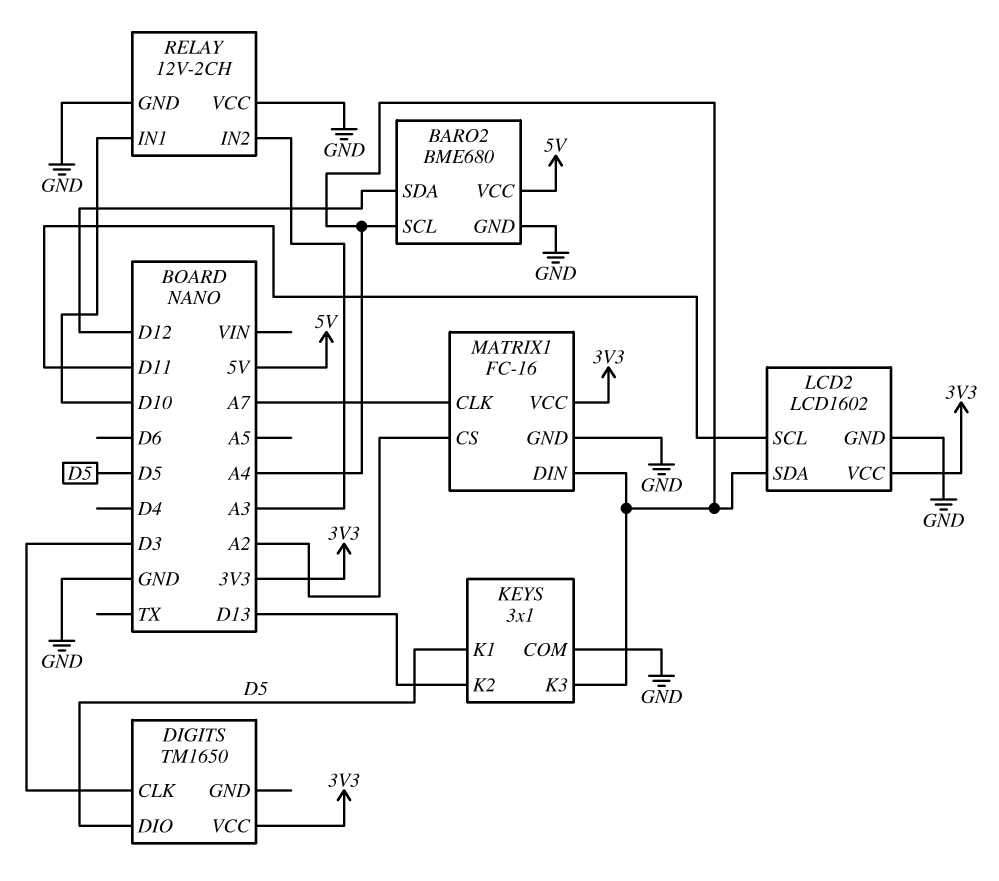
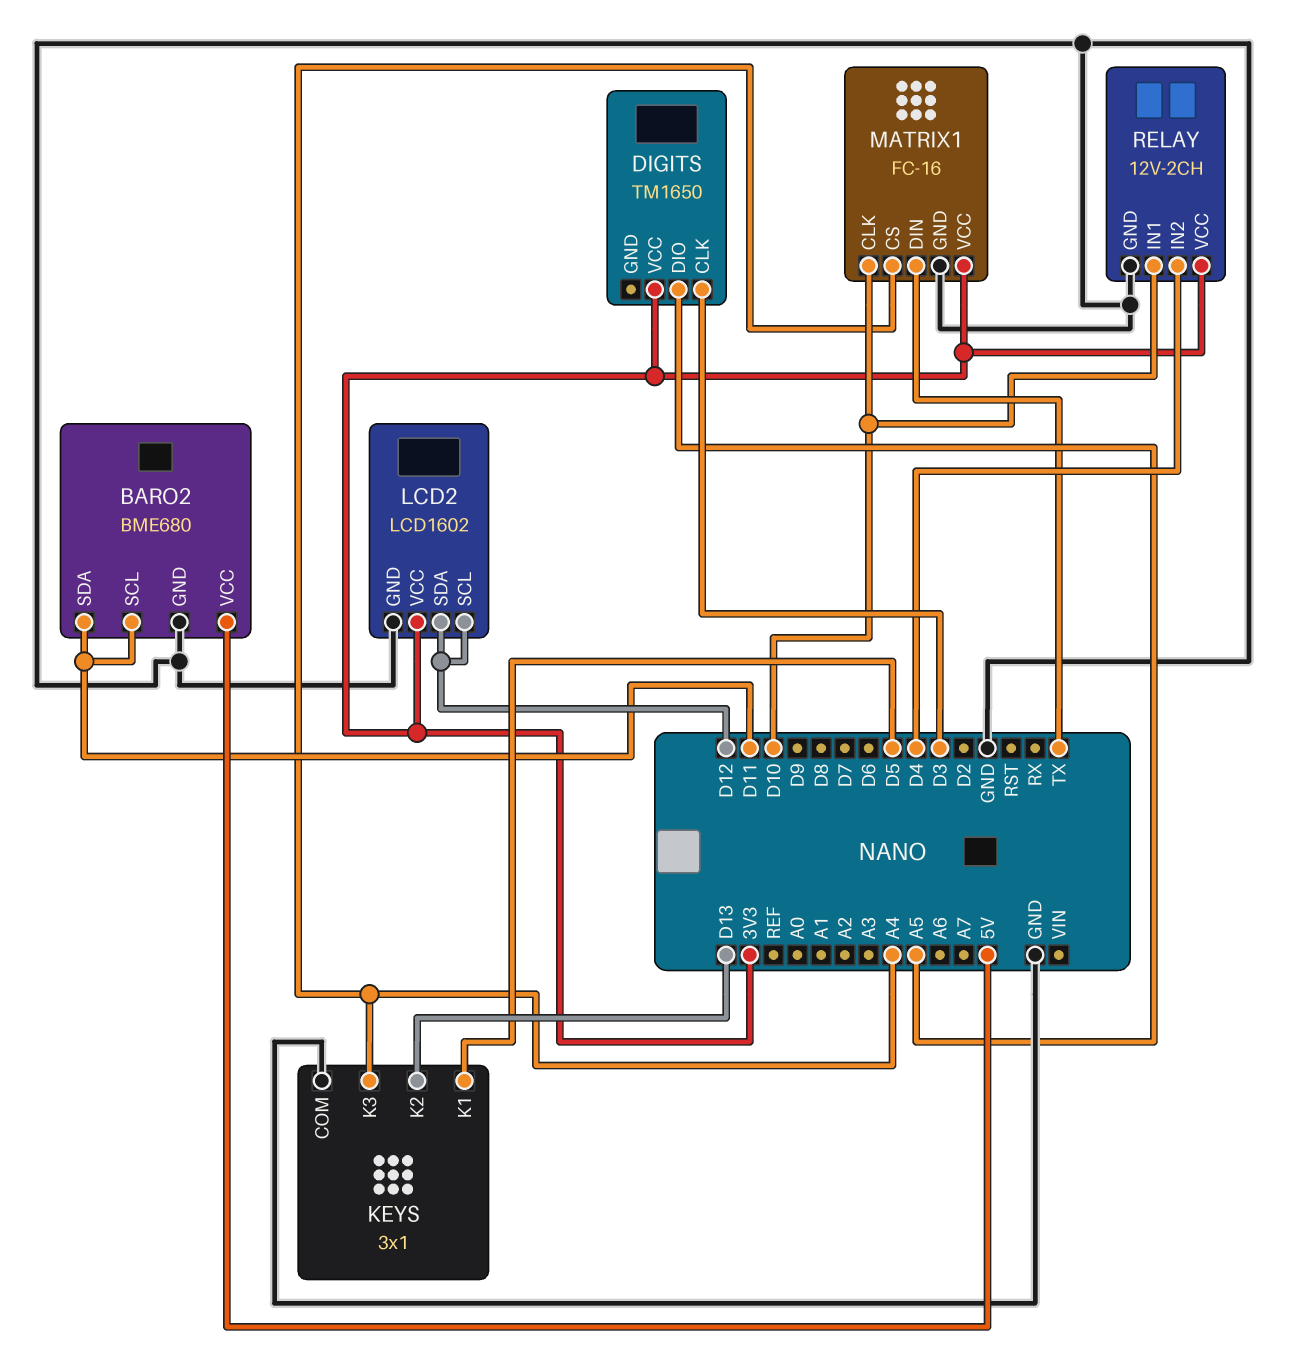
BARO2 pin SCL: A4 -> D11
BARO2 pin SDA: D12 -> D11
DIGITS pin DIO: D5 -> A5
LCD2 pin SCL: D11 -> D12
LCD2 pin SDA: A4 -> D12
MATRIX1 pin CLK: A7 -> D10
MATRIX1 pin CS: A2 -> A4
MATRIX1 pin DIN: A4 -> TX
RELAY pin IN2: A3 -> D4
RELAY pin VCC: GND -> 3V3

